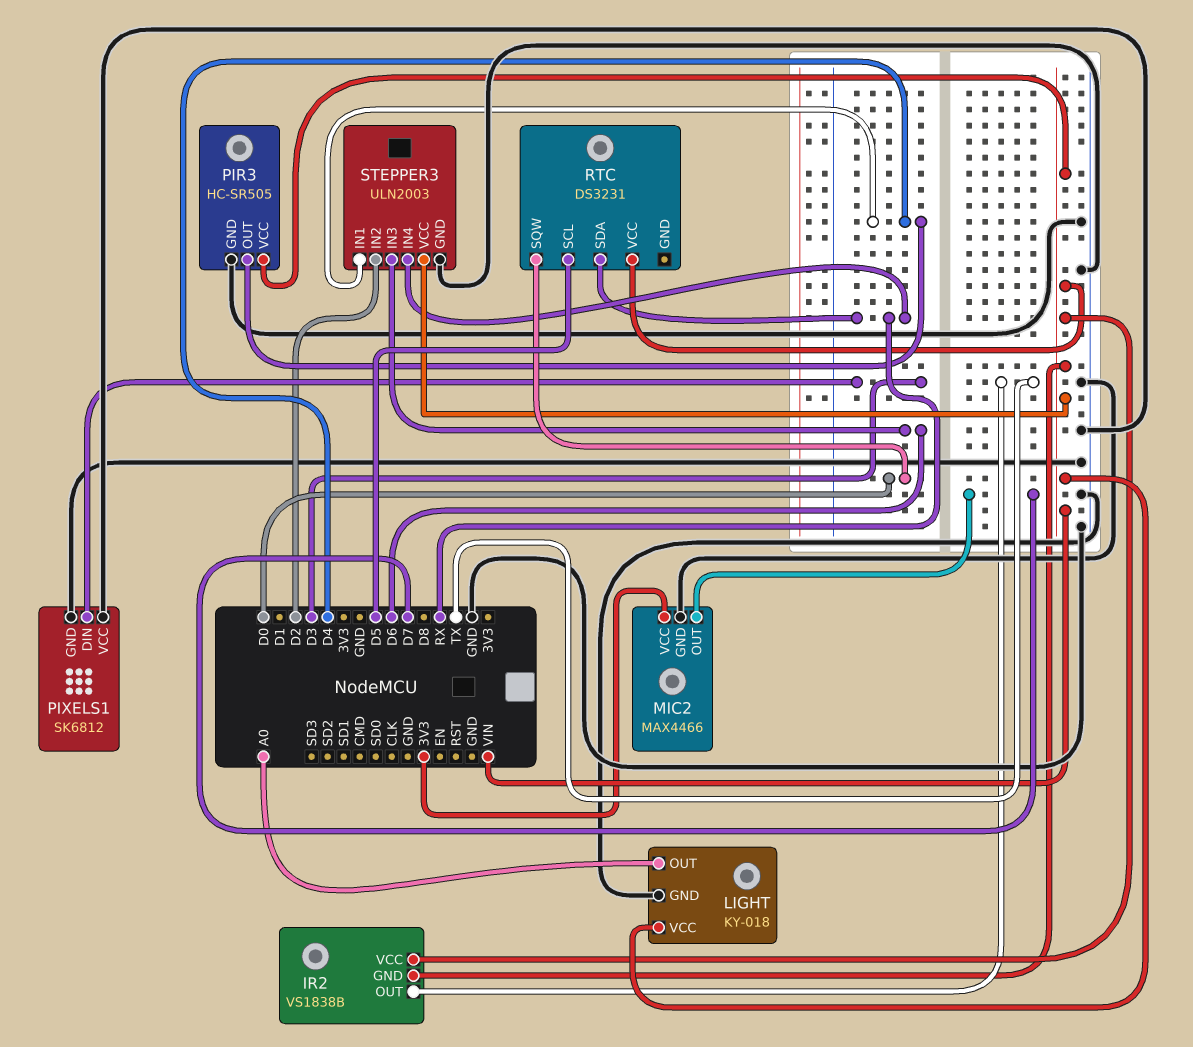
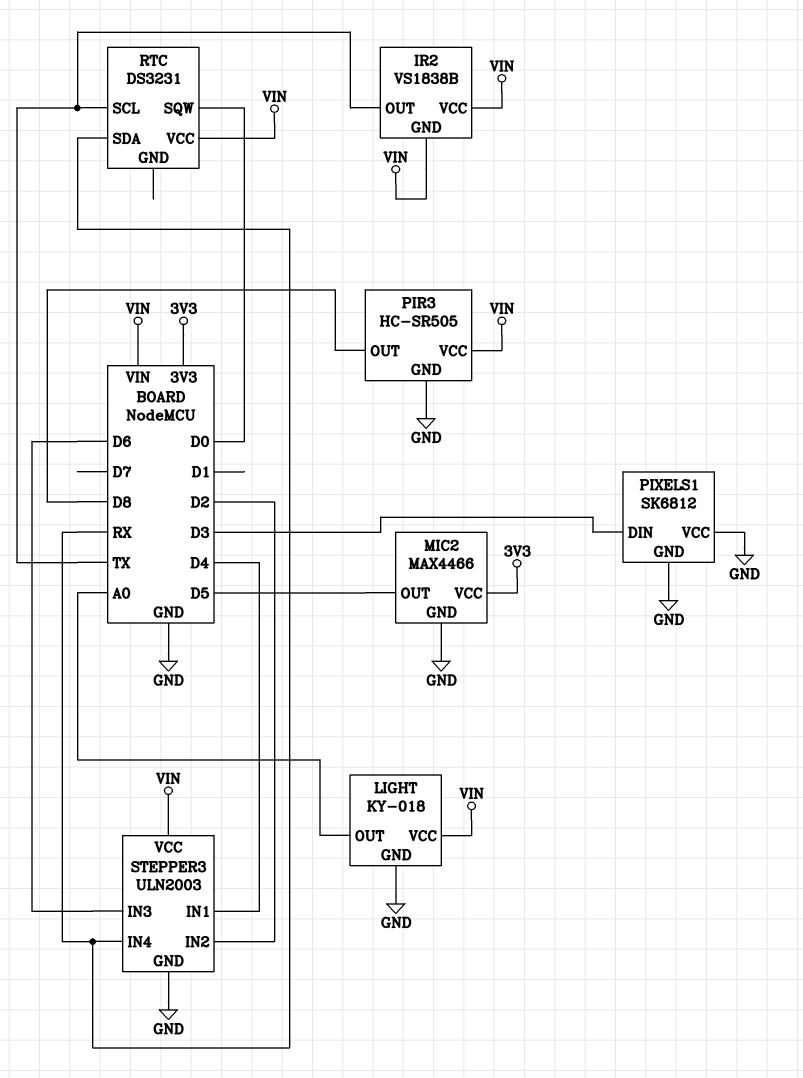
MIC2 pin OUT: D7 -> D5
PIR3 pin OUT: D4 -> D8
RTC pin SCL: D5 -> TX

